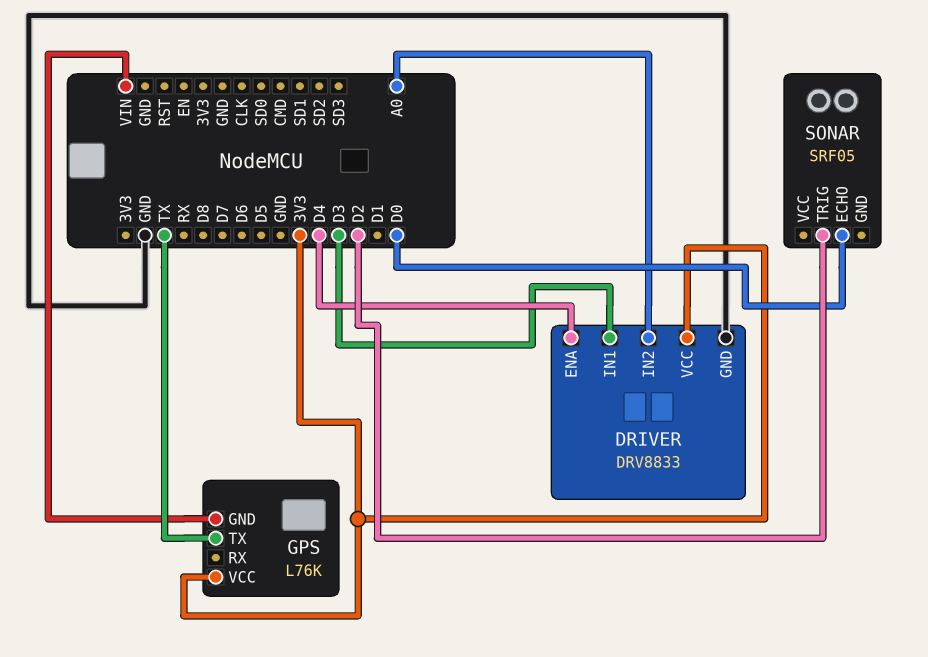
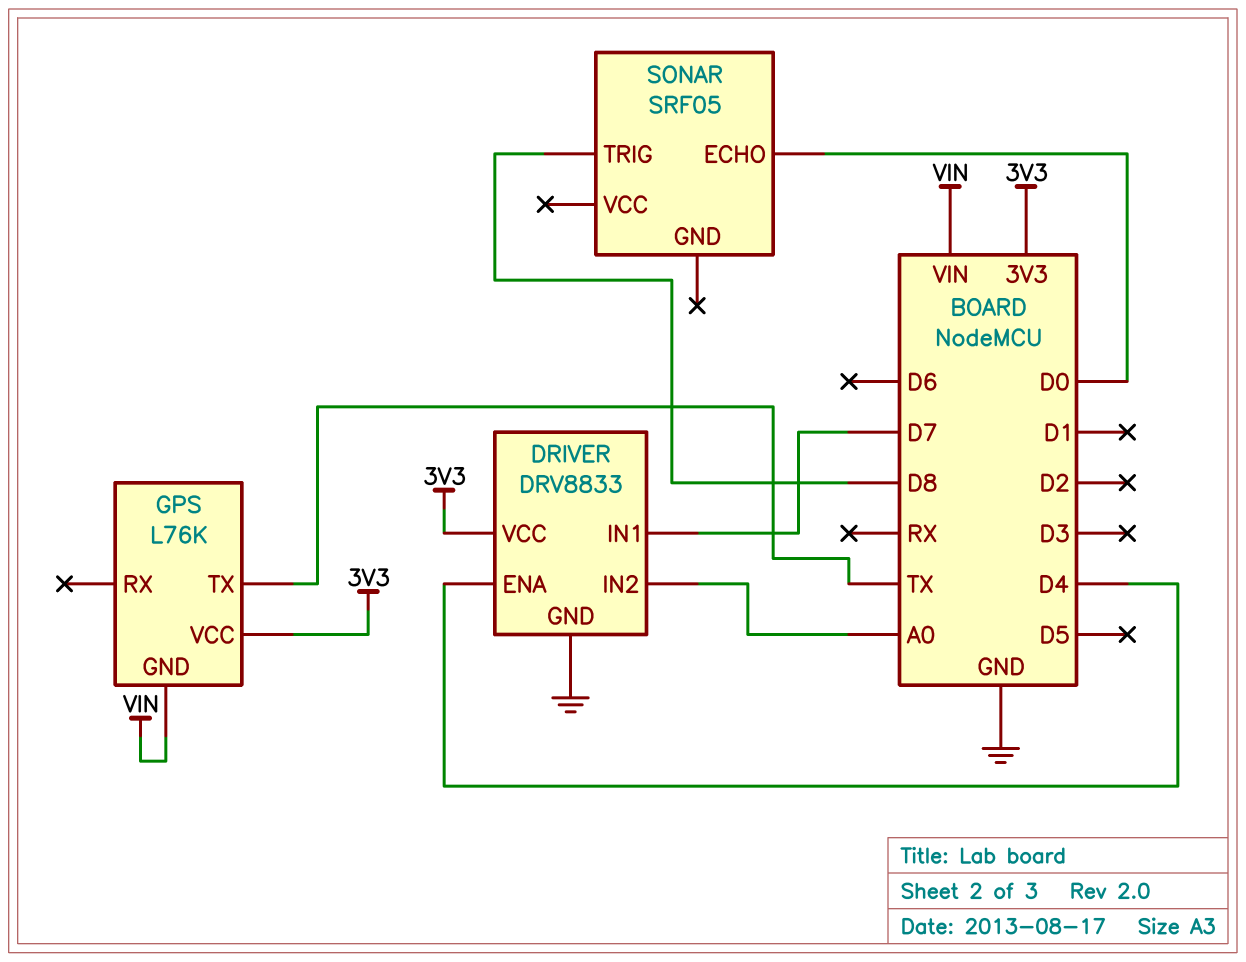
DRIVER pin IN1: D3 -> D7
SONAR pin TRIG: D2 -> D8

